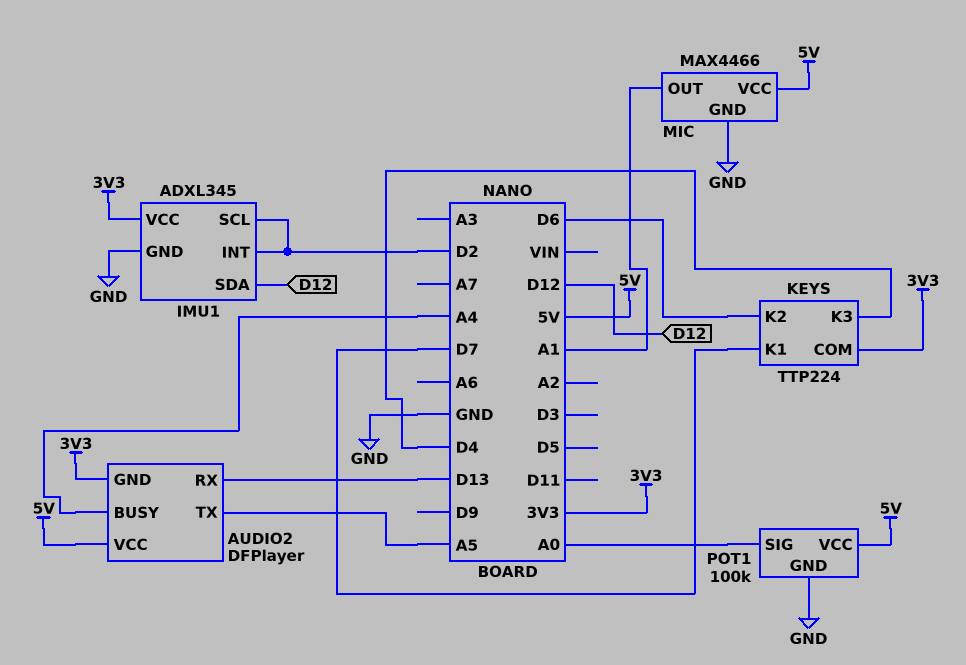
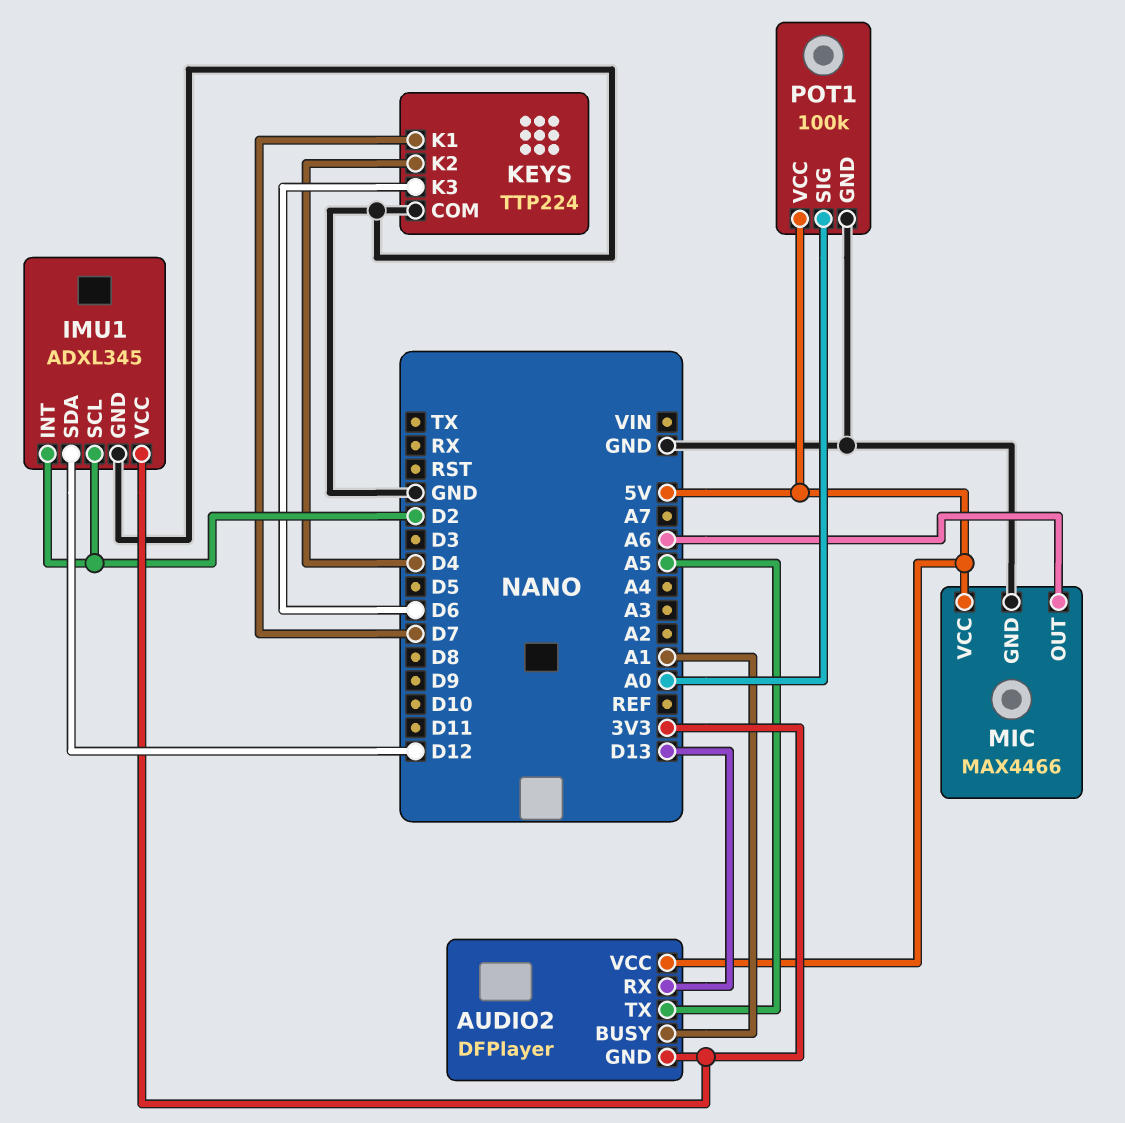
AUDIO2 pin BUSY: A4 -> A1
KEYS pin COM: 3V3 -> GND
KEYS pin K2: D6 -> D4
KEYS pin K3: D4 -> D6
MIC pin OUT: A1 -> A6

